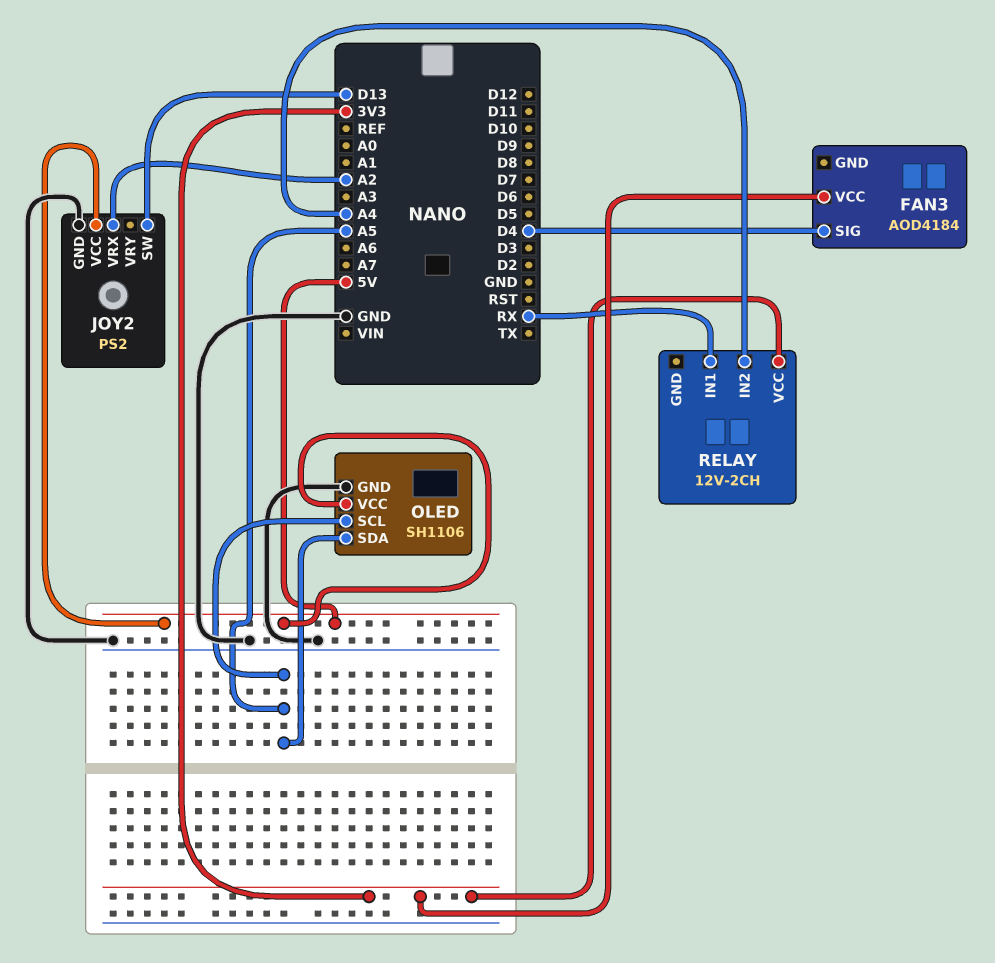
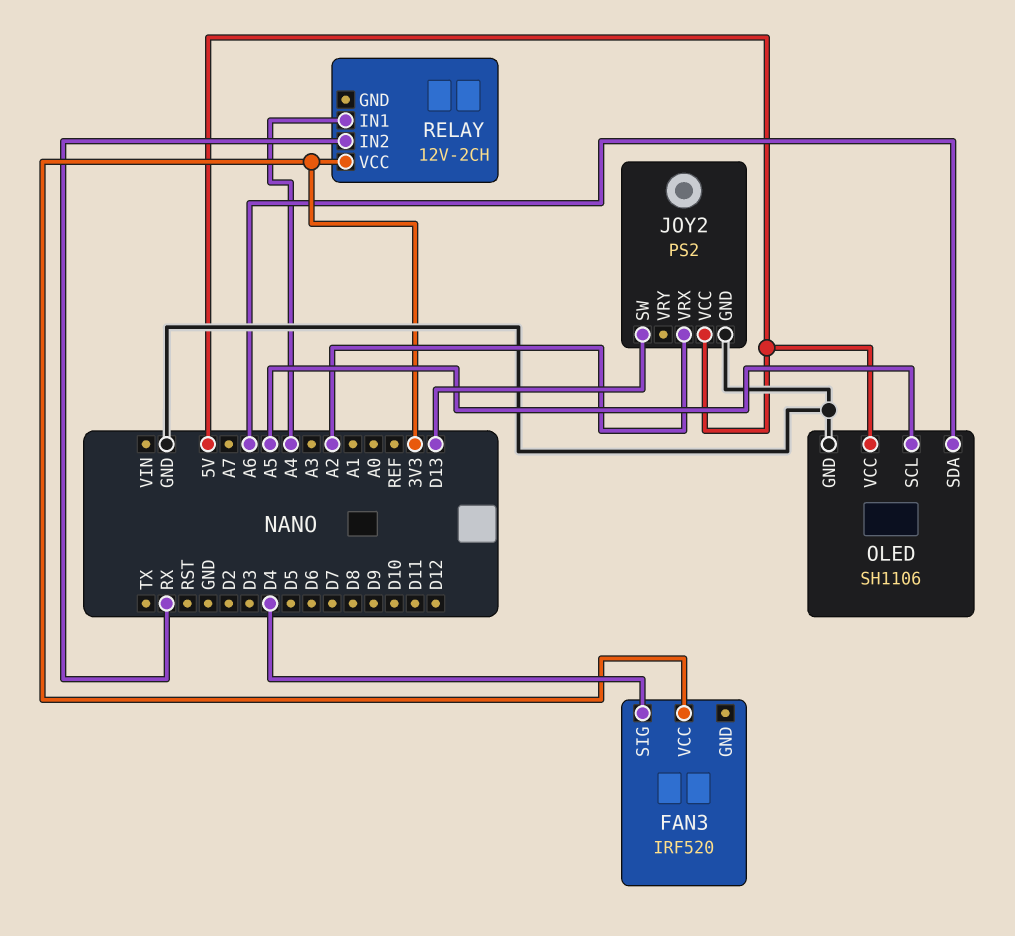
FAN3: AOD4184 -> IRF520
OLED pin SDA: A5 -> A6
RELAY pin IN1: RX -> A4
RELAY pin IN2: A4 -> RX

